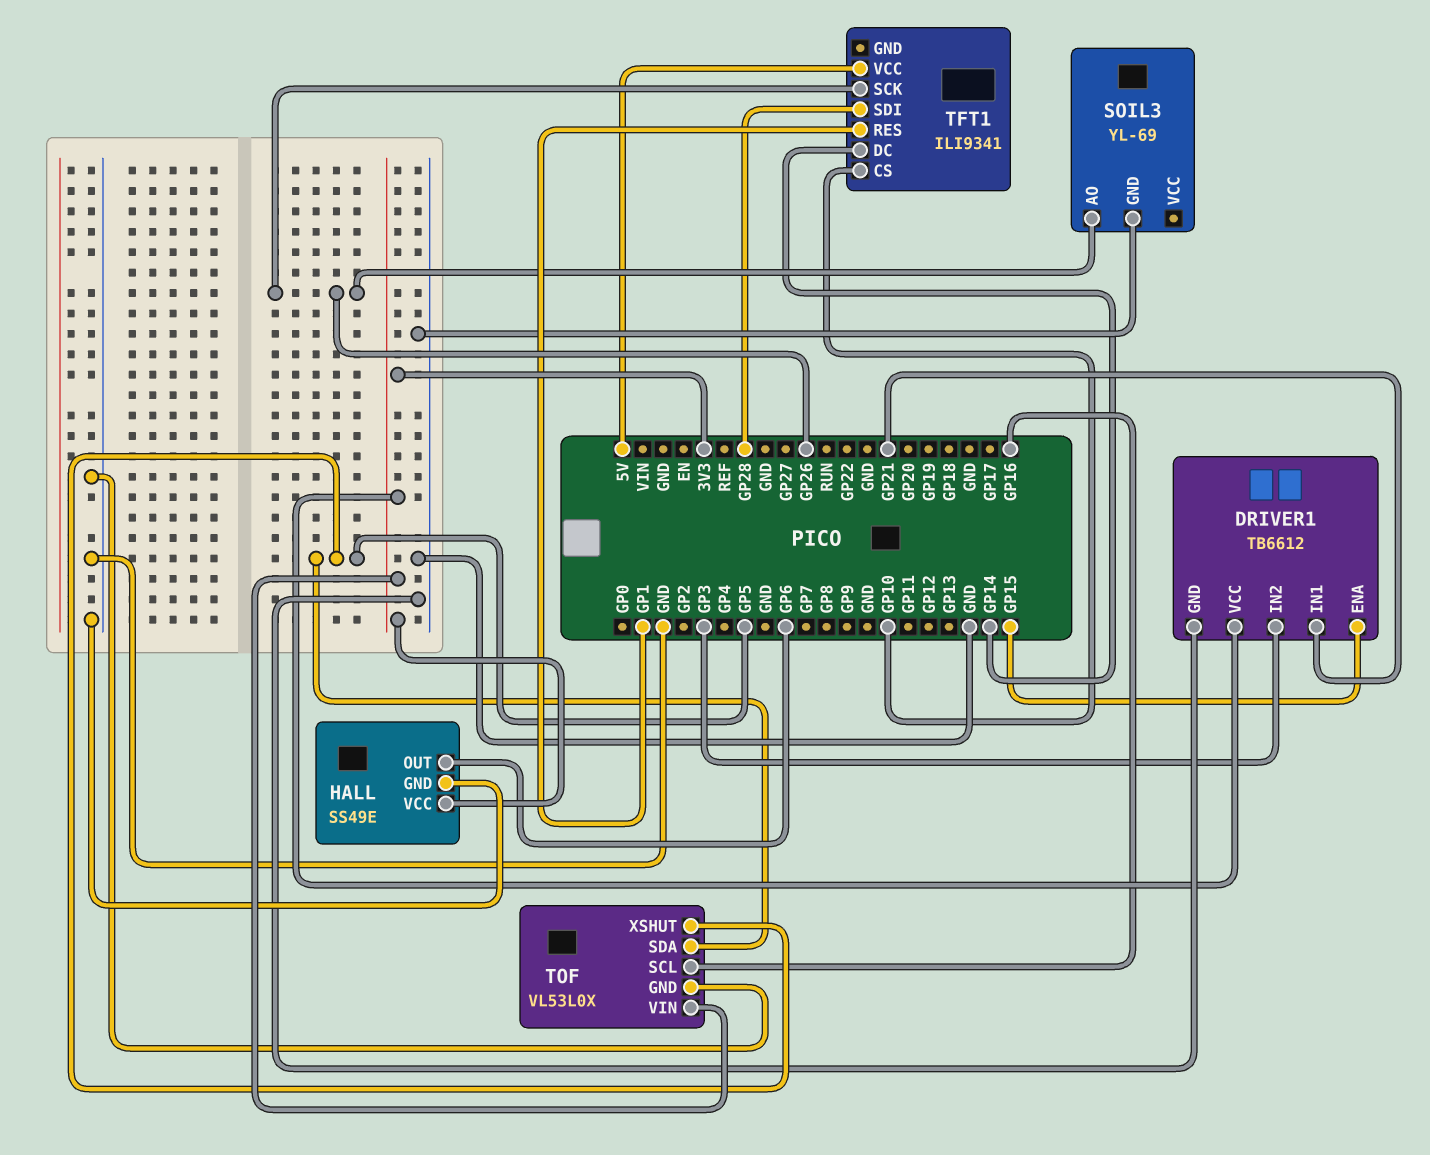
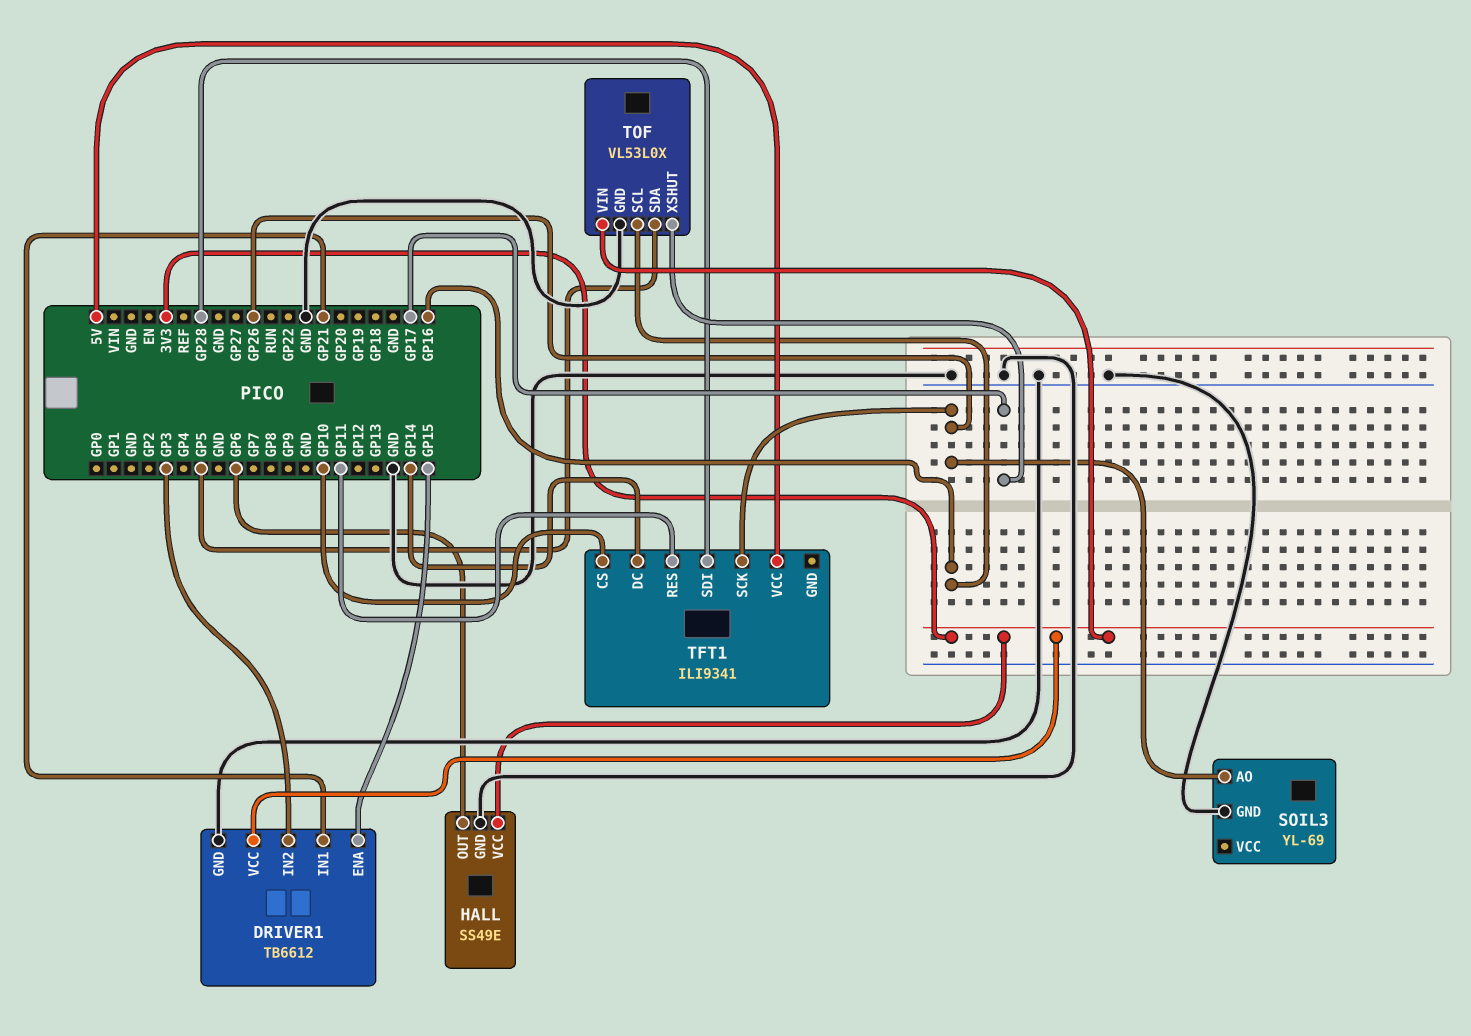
TFT1 pin RES: GP1 -> GP11
TOF pin XSHUT: GP5 -> GP17

